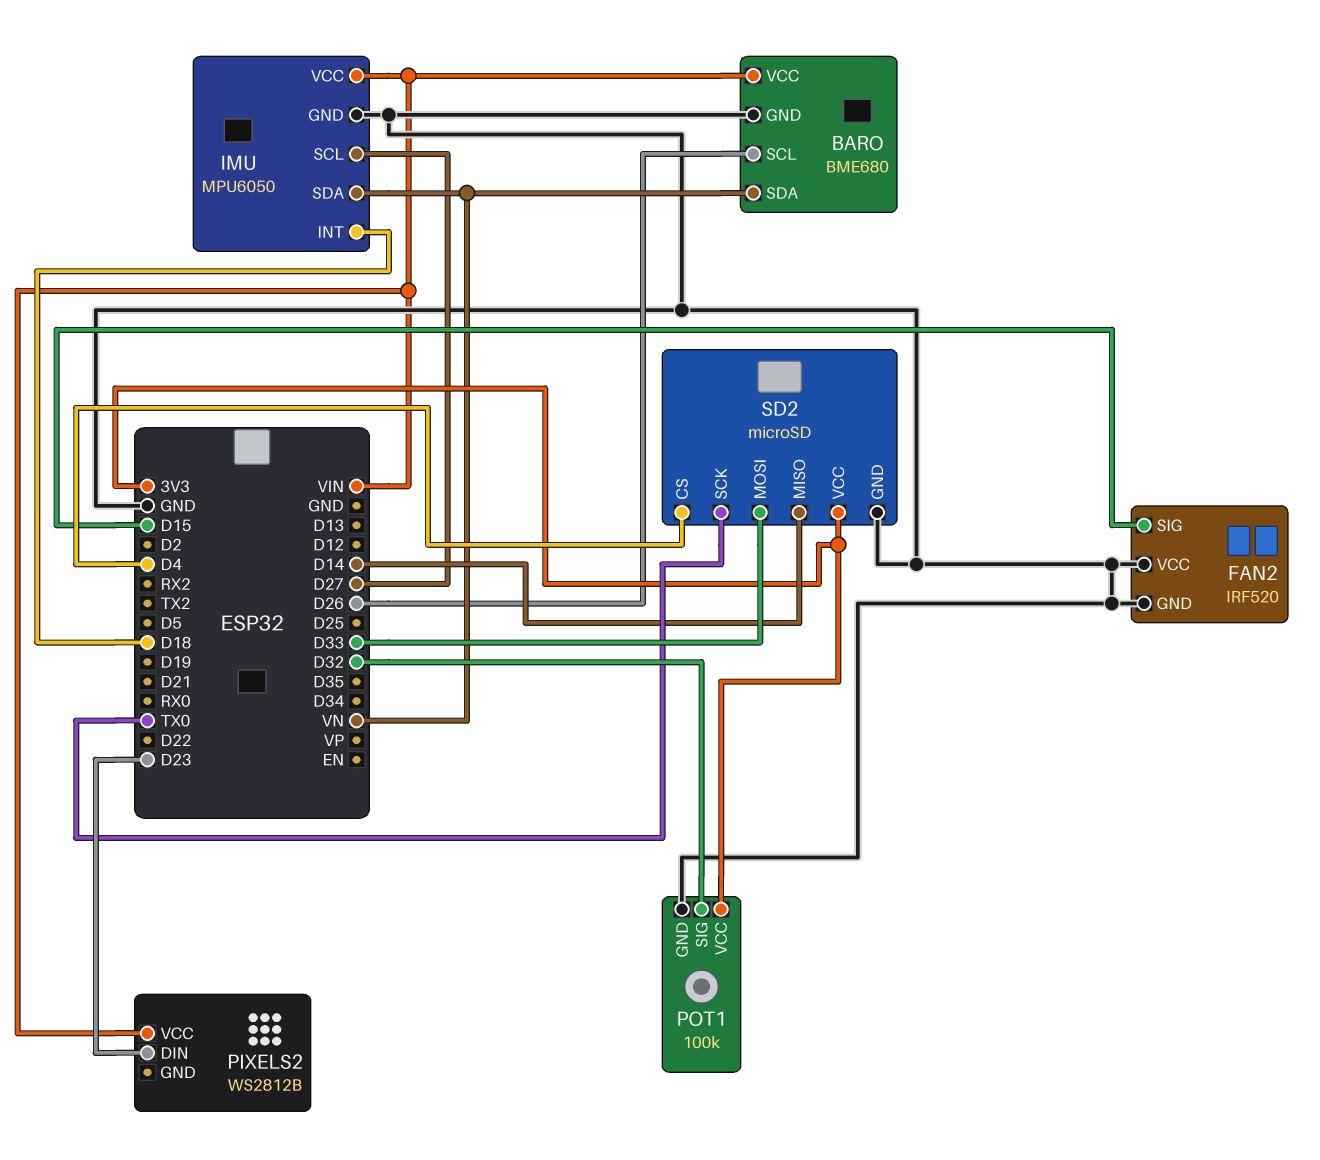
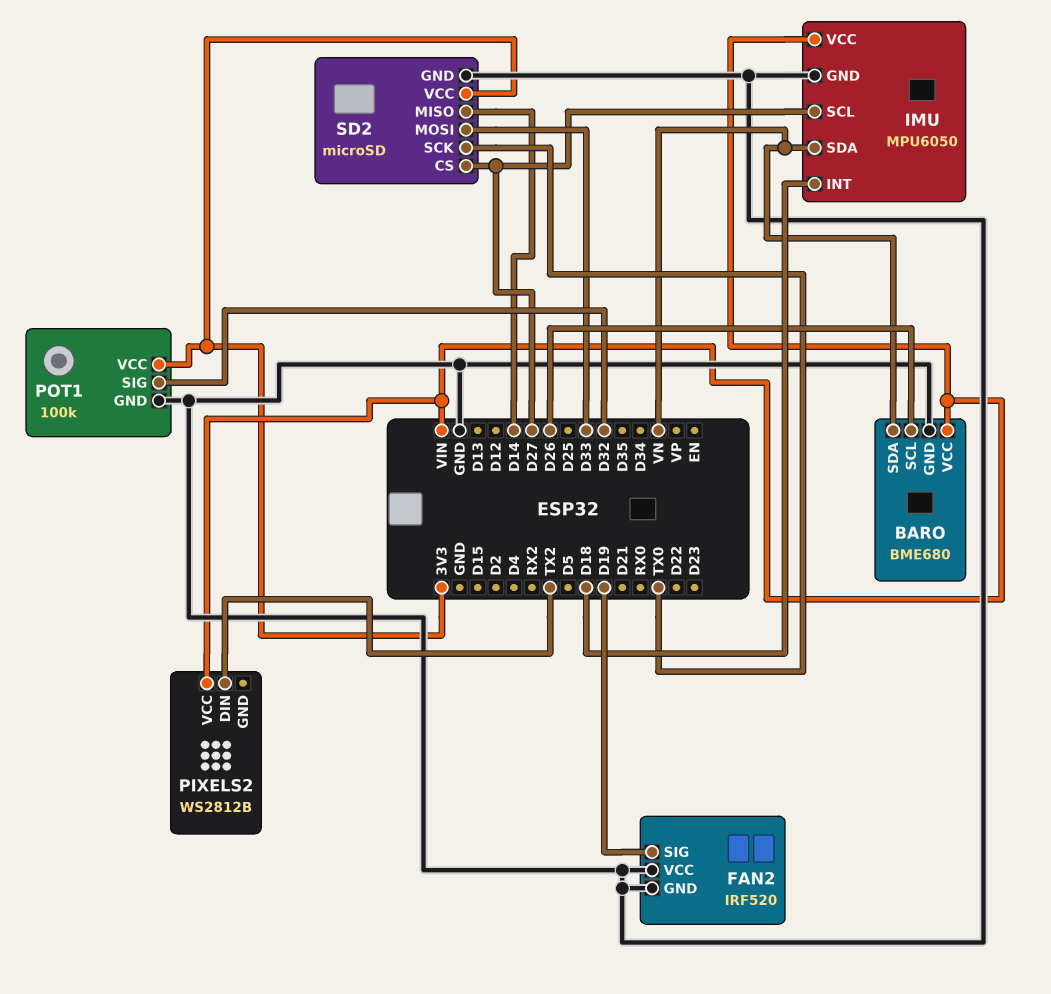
FAN2 pin SIG: D15 -> D19
PIXELS2 pin DIN: D23 -> TX2
SD2 pin CS: D4 -> D27

